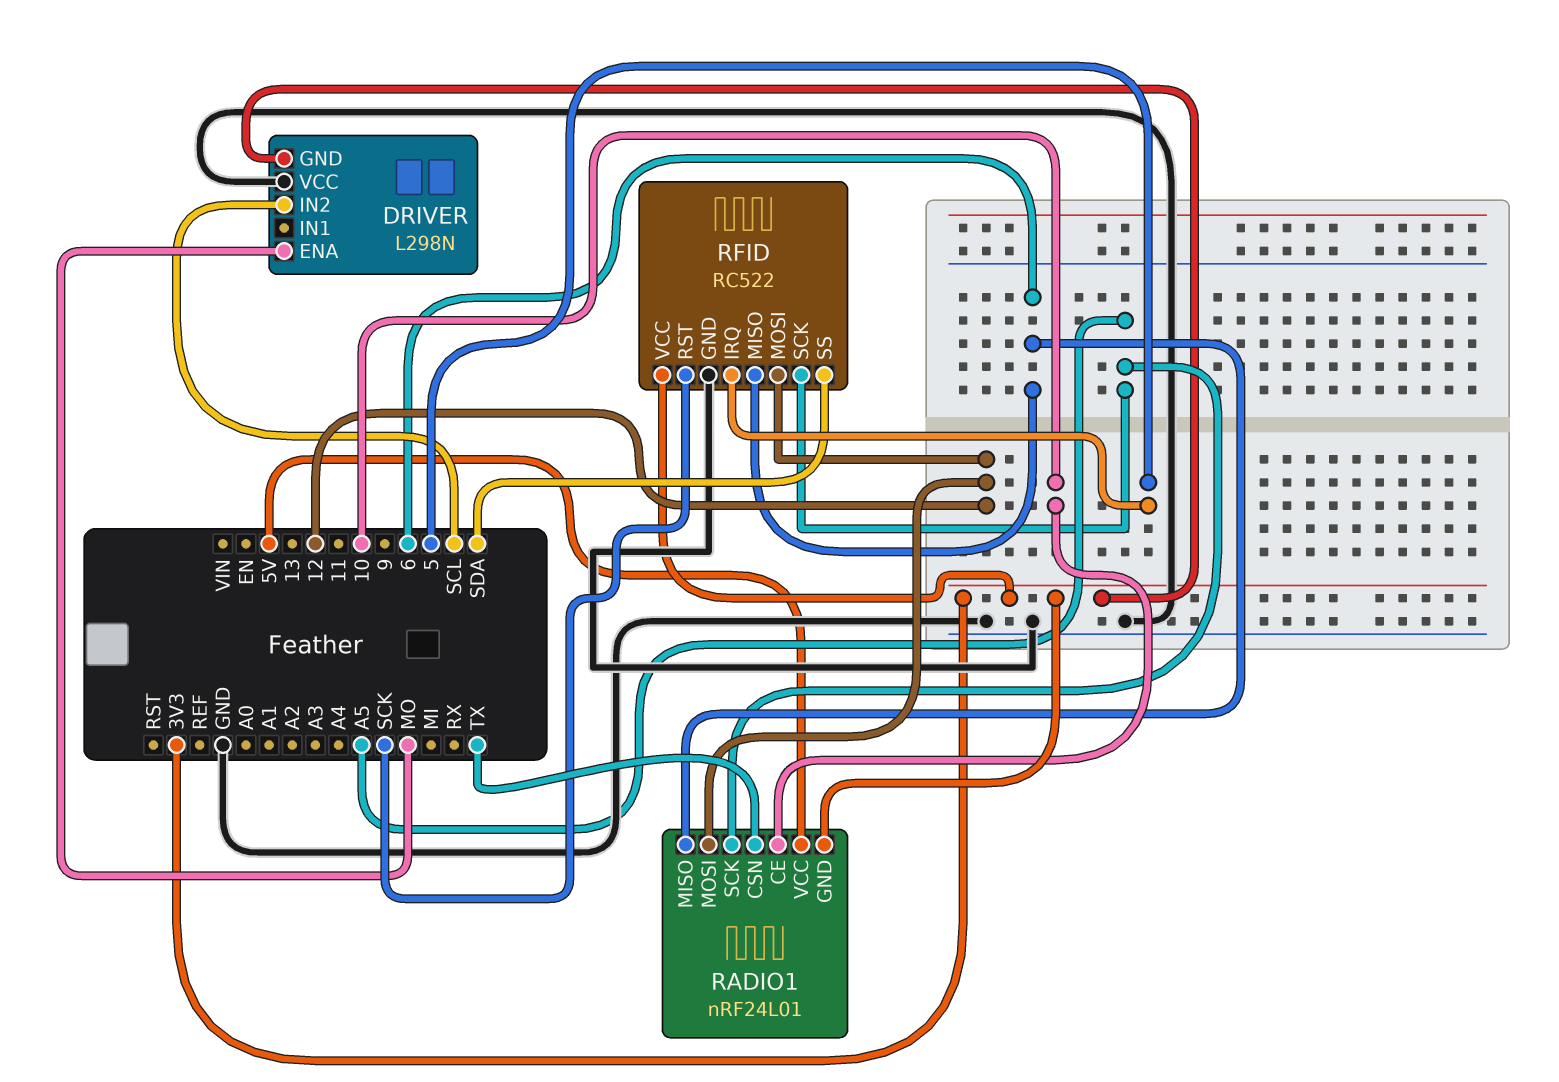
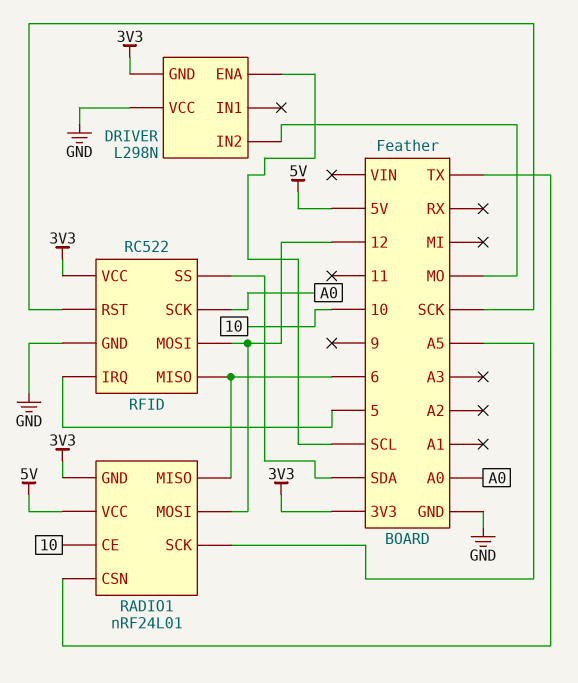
DRIVER pin ENA: MO -> SCL
DRIVER pin IN2: SCL -> MO
RFID pin SCK: A5 -> A0

